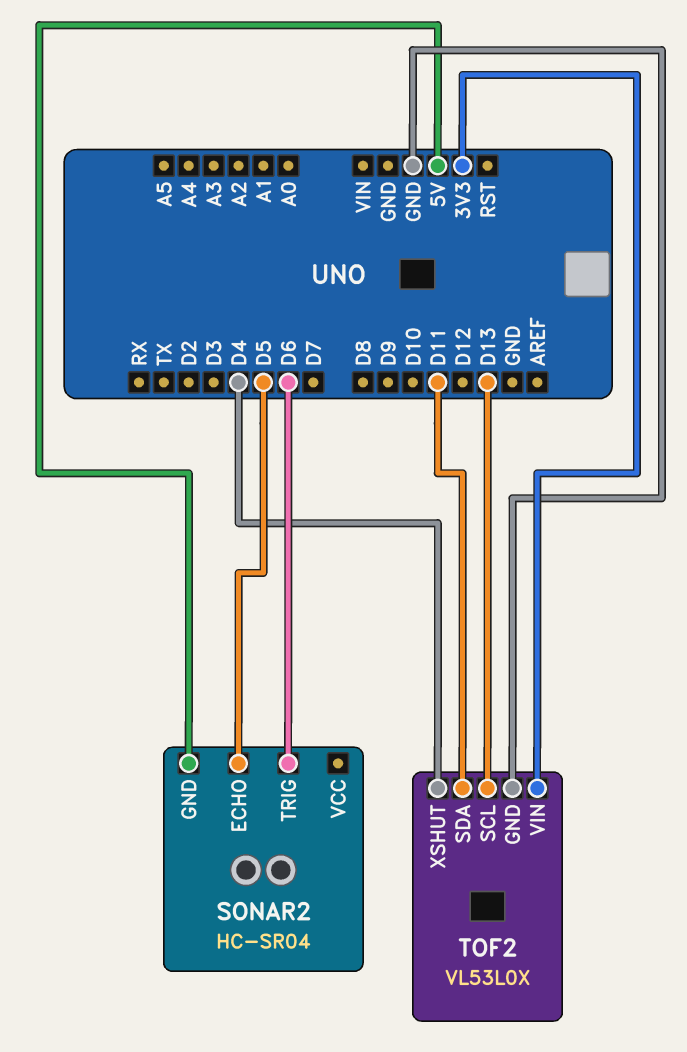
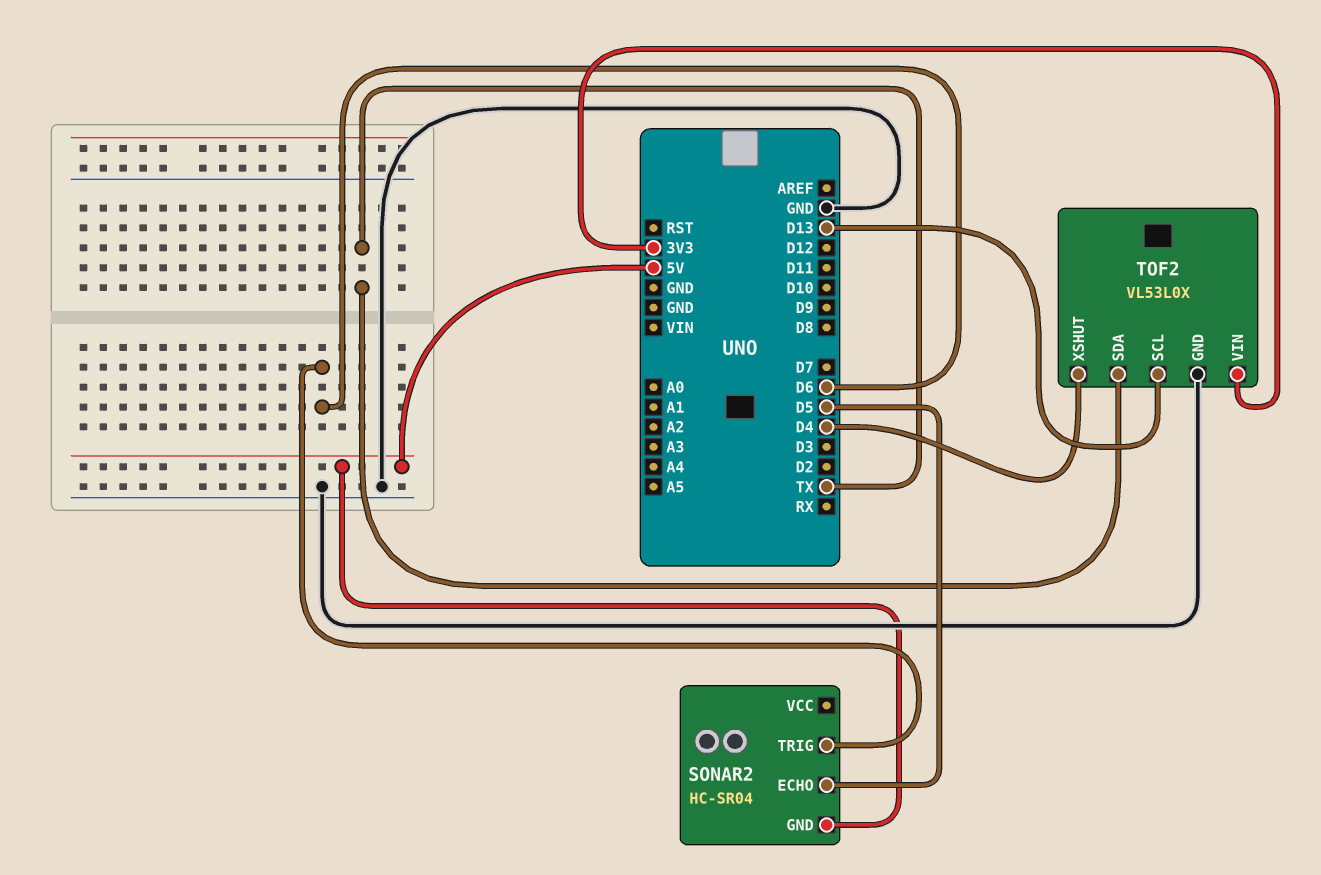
TOF2 pin SDA: D11 -> TX

